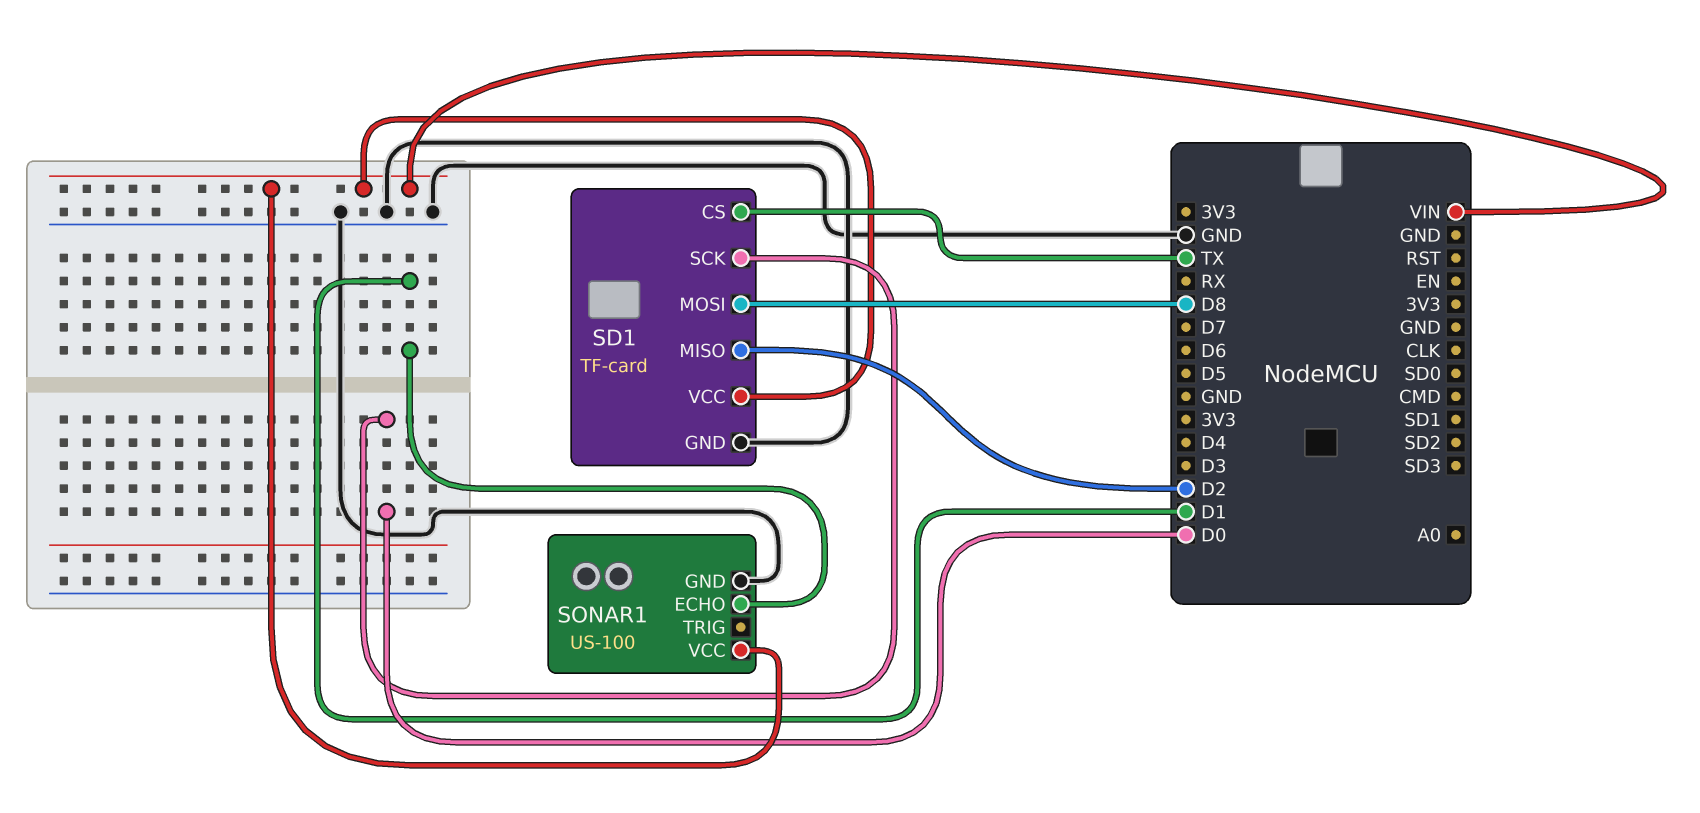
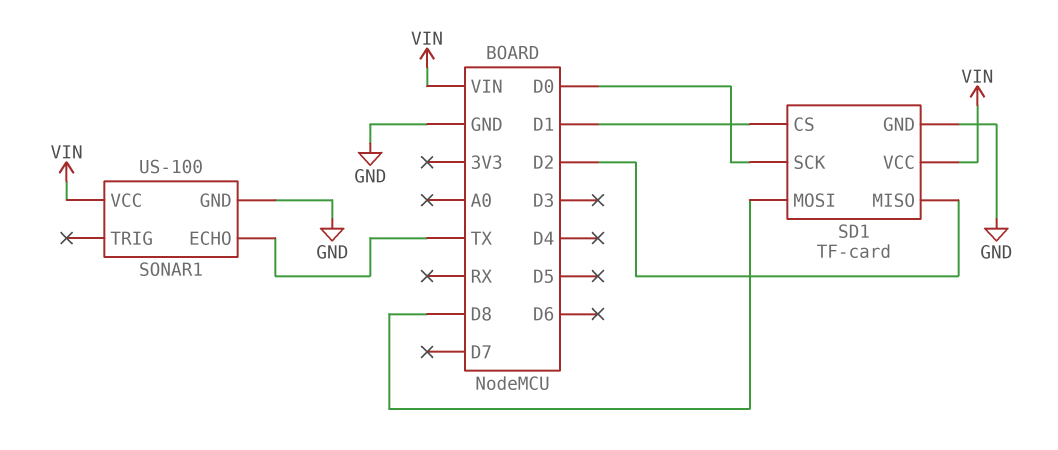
SD1 pin CS: TX -> D1
SONAR1 pin ECHO: D1 -> TX

